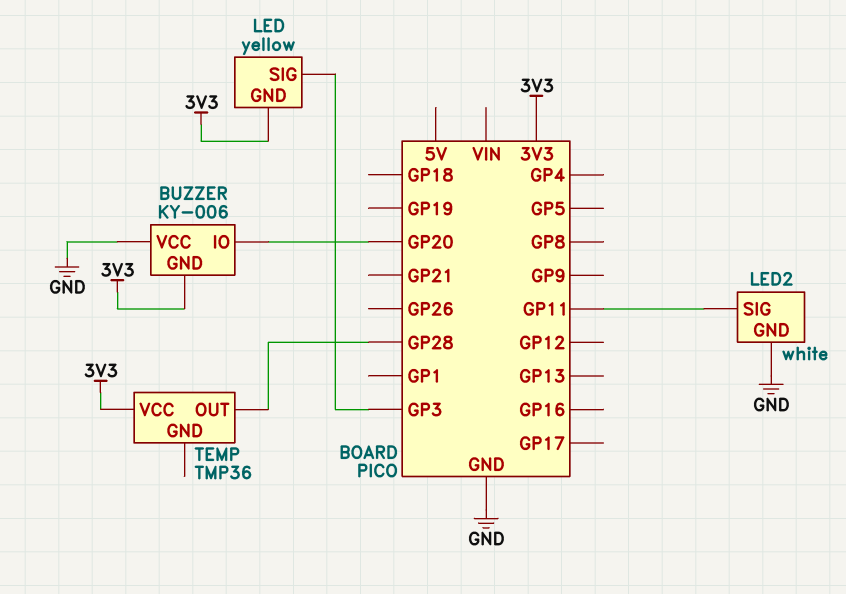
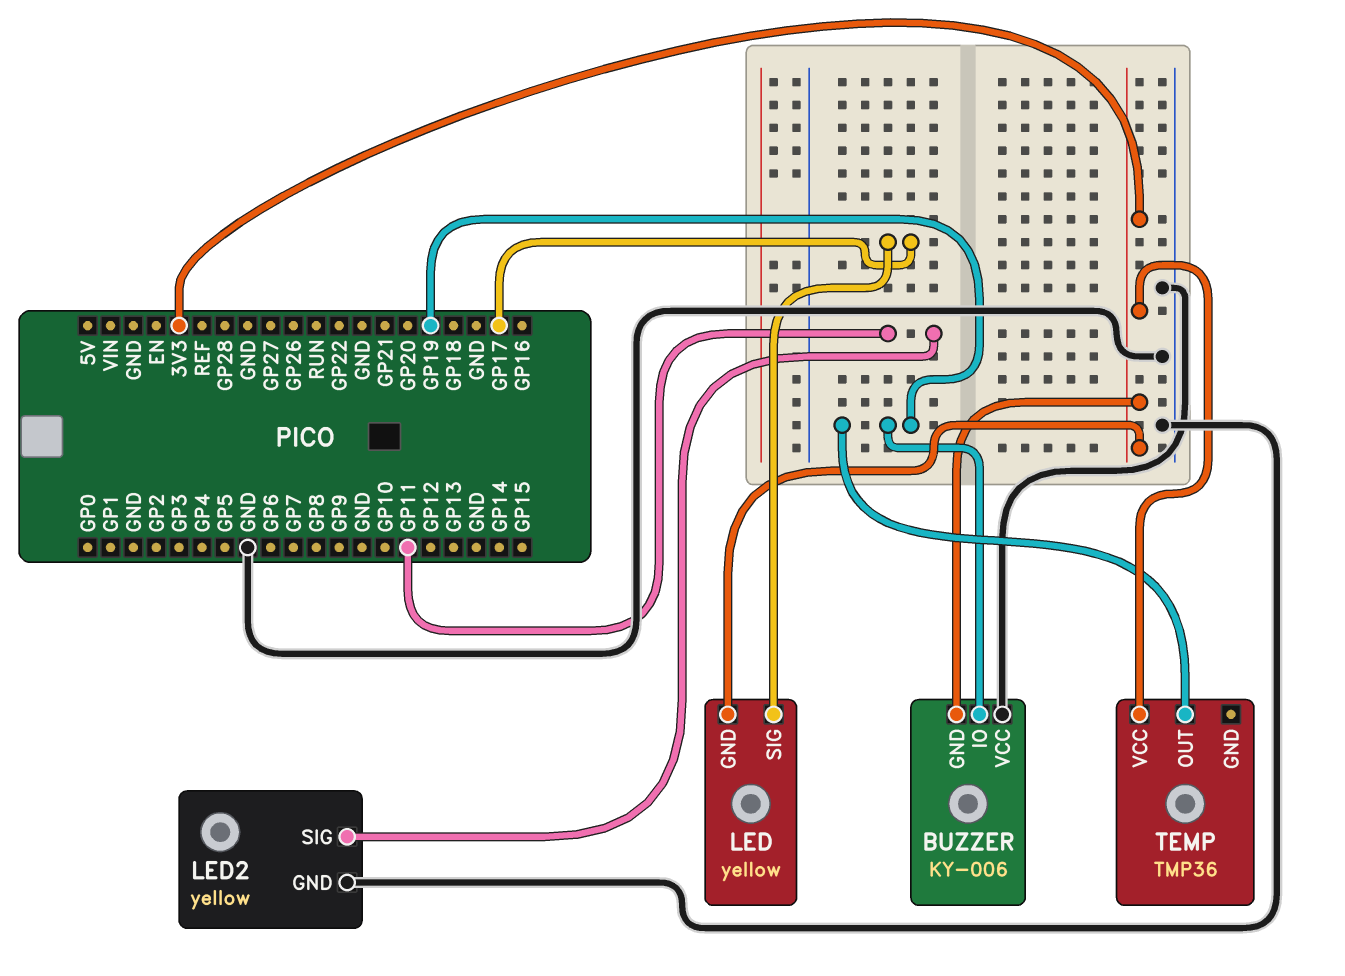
BUZZER pin IO: GP20 -> GP19
LED pin SIG: GP3 -> GP17
LED2: white -> yellow
TEMP pin OUT: GP28 -> GP19

